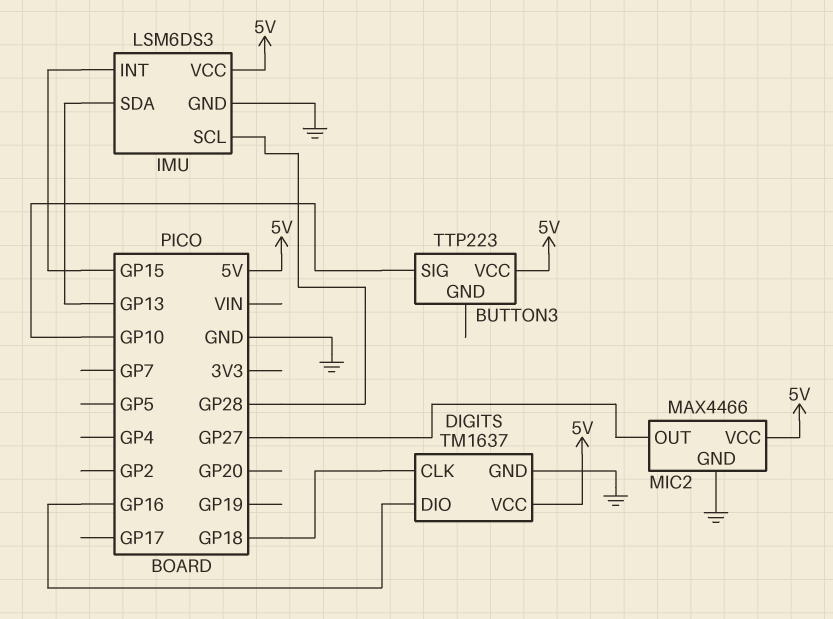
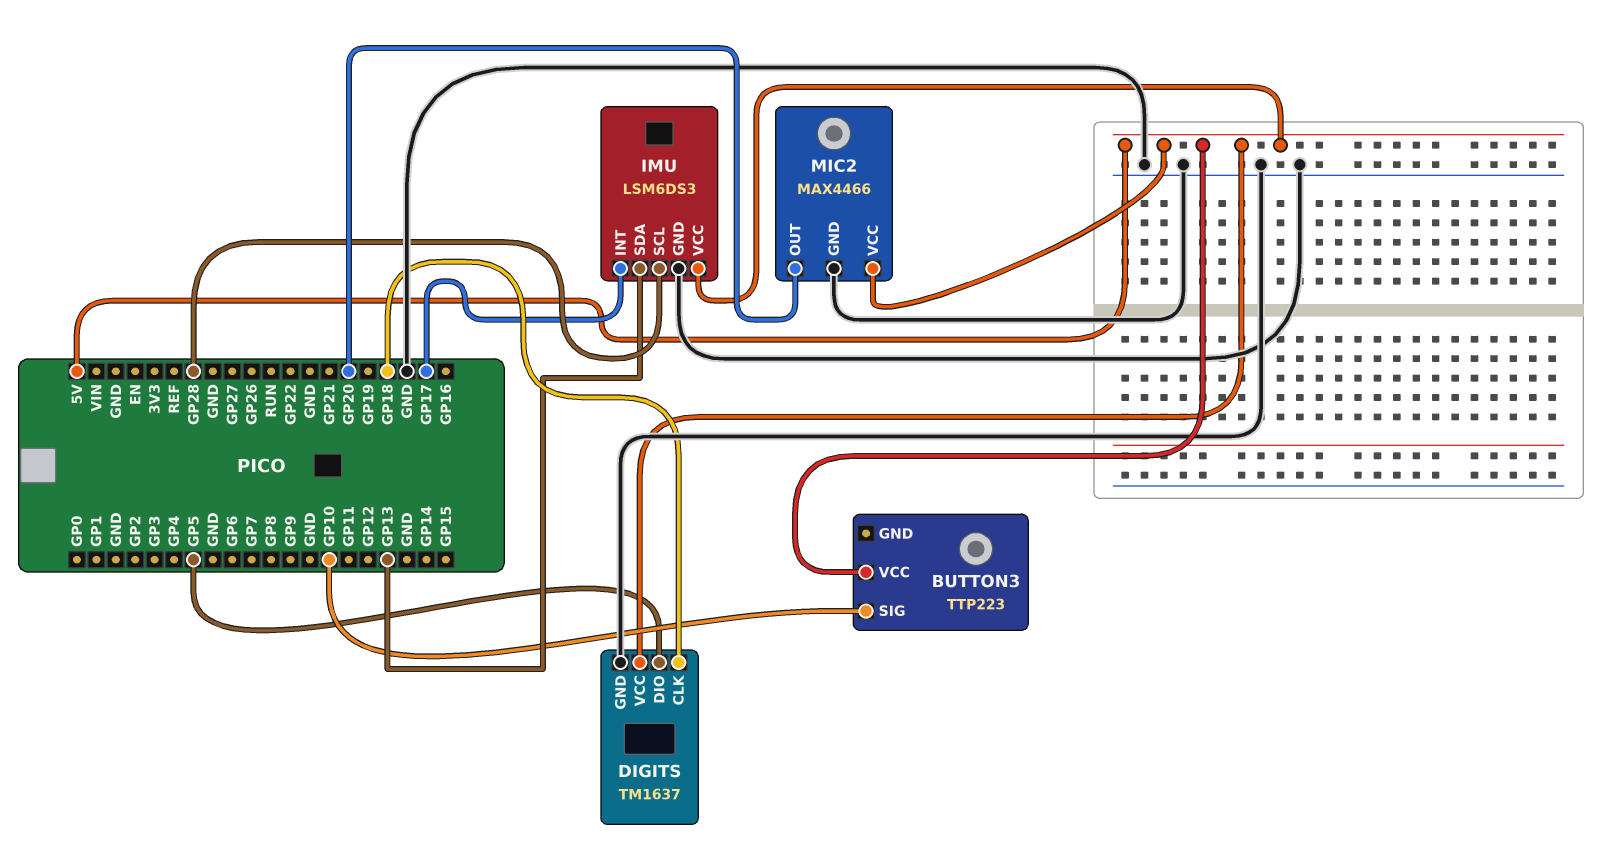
DIGITS pin DIO: GP16 -> GP5
IMU pin INT: GP15 -> GP17
MIC2 pin OUT: GP27 -> GP20

